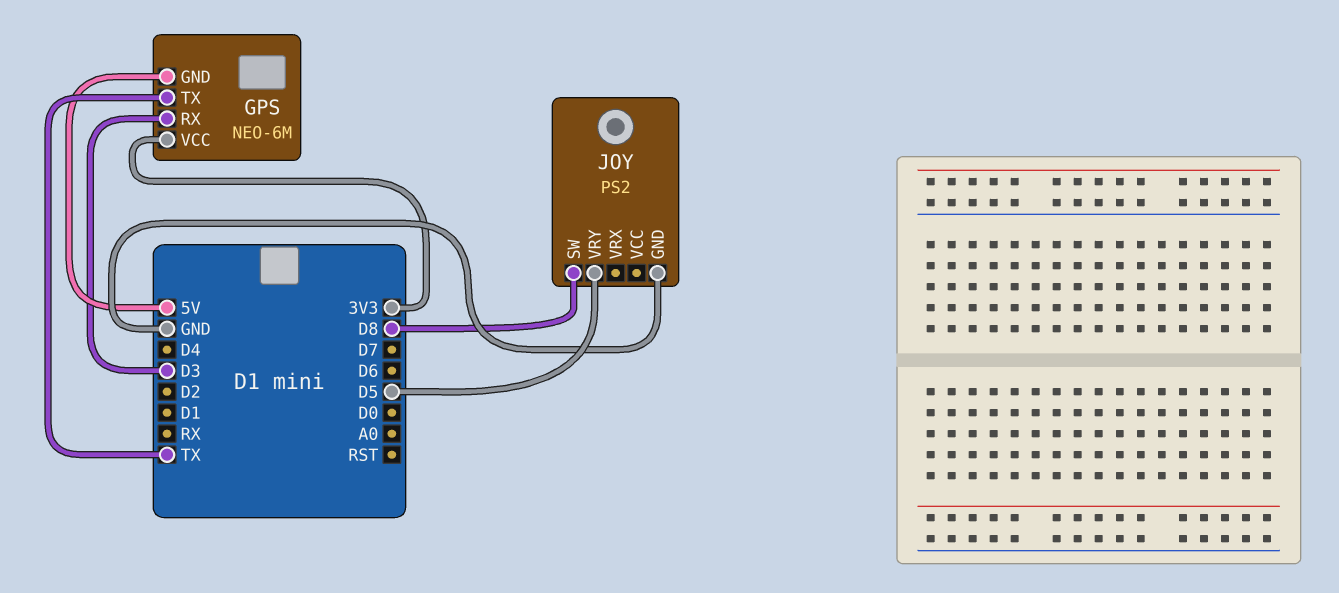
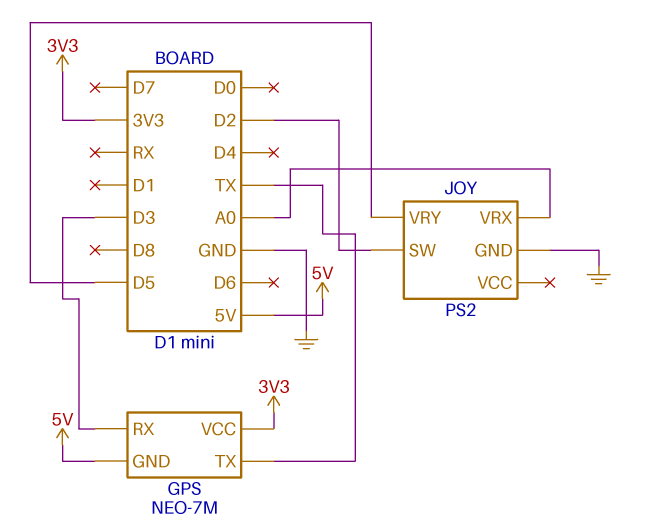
GPS: NEO-6M -> NEO-7M
JOY pin SW: D8 -> D2
JOY pin VRX: none -> A0

